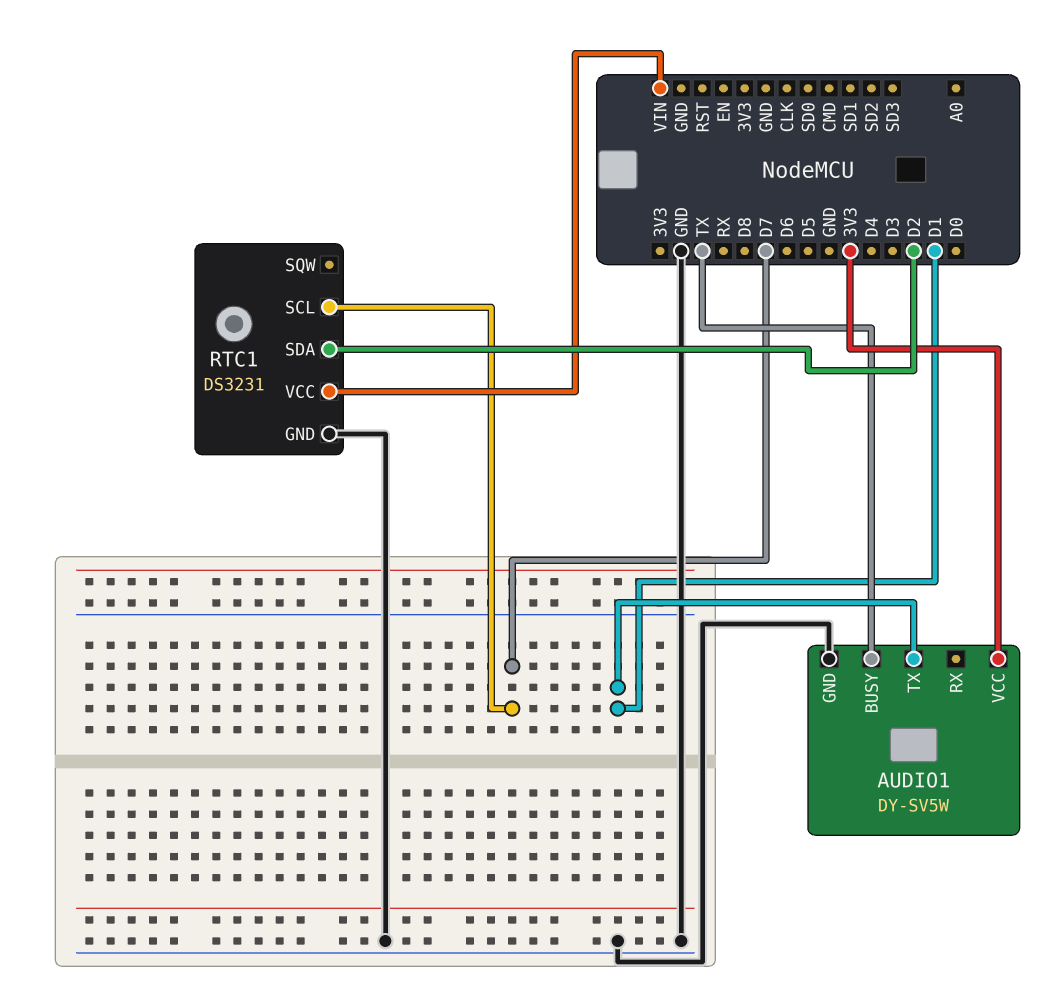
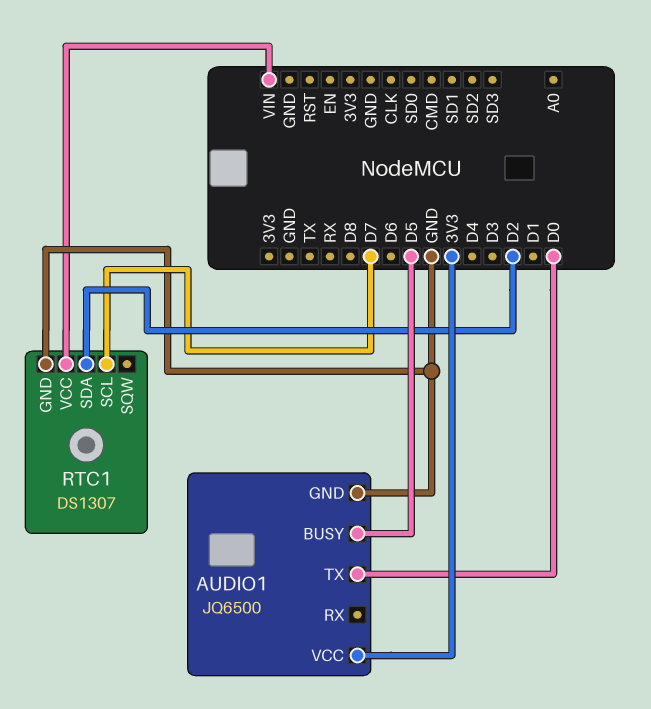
AUDIO1: DY-SV5W -> JQ6500
AUDIO1 pin BUSY: TX -> D5
AUDIO1 pin TX: D1 -> D0
RTC1: DS3231 -> DS1307

